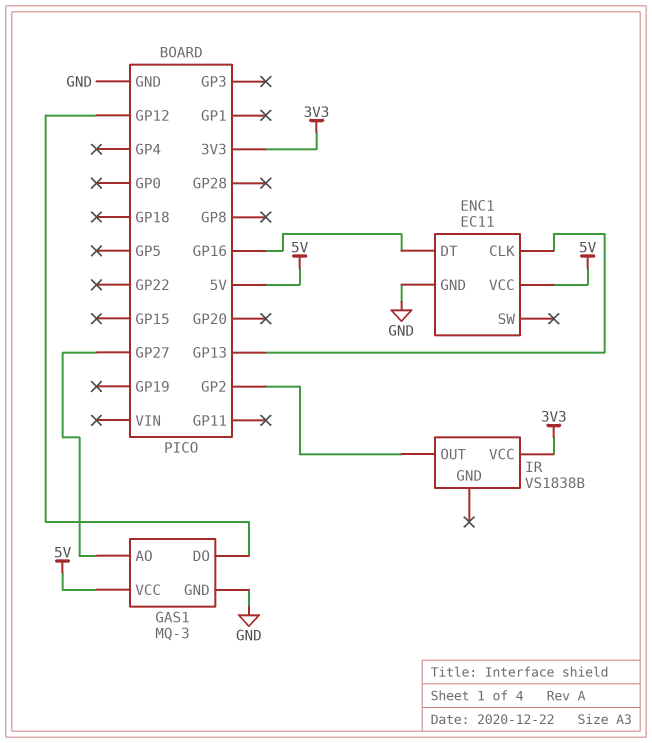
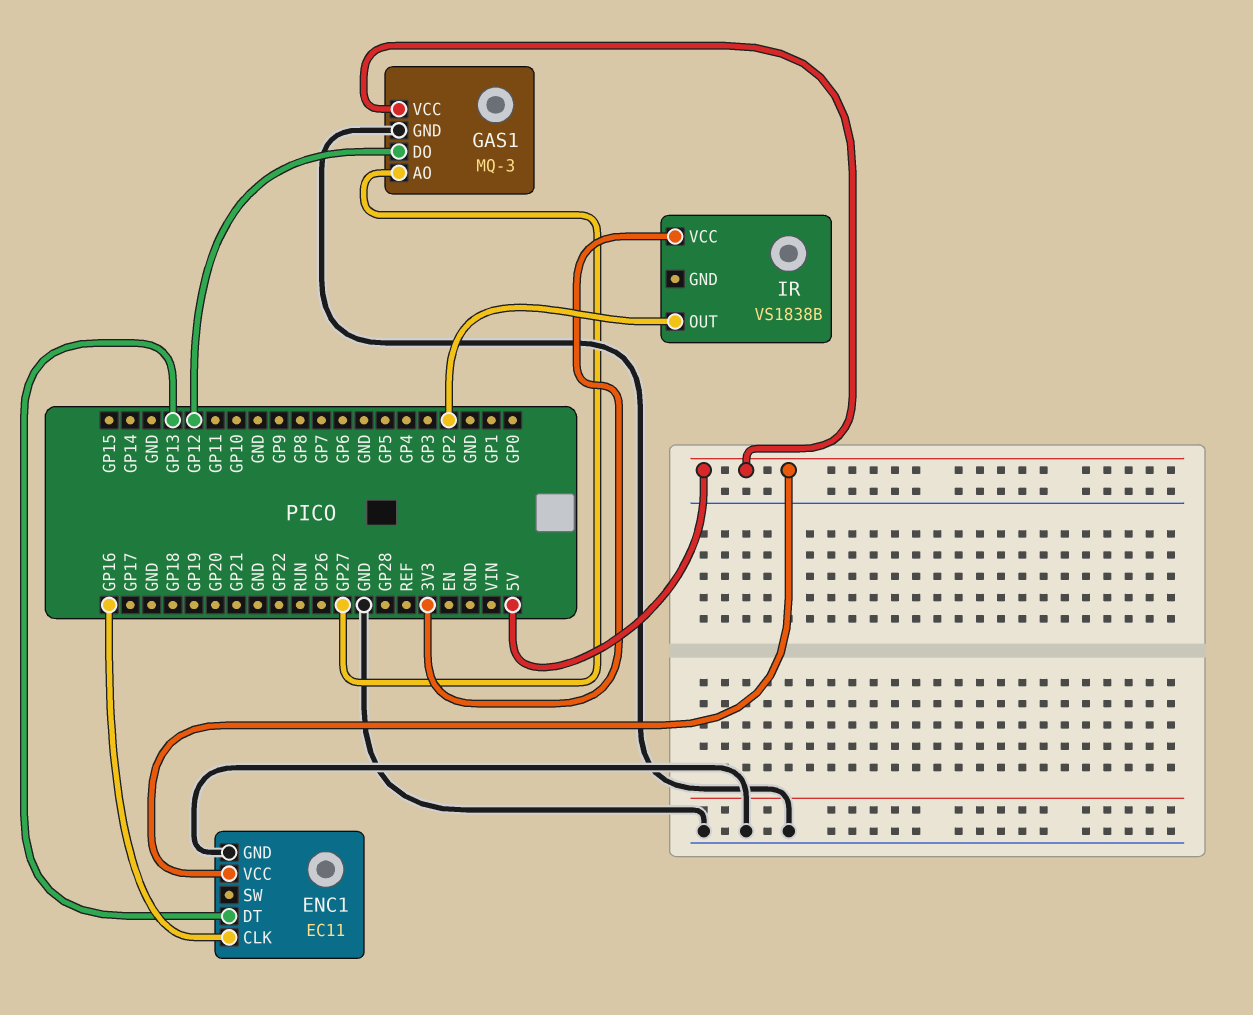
ENC1 pin CLK: GP13 -> GP16
ENC1 pin DT: GP16 -> GP13

